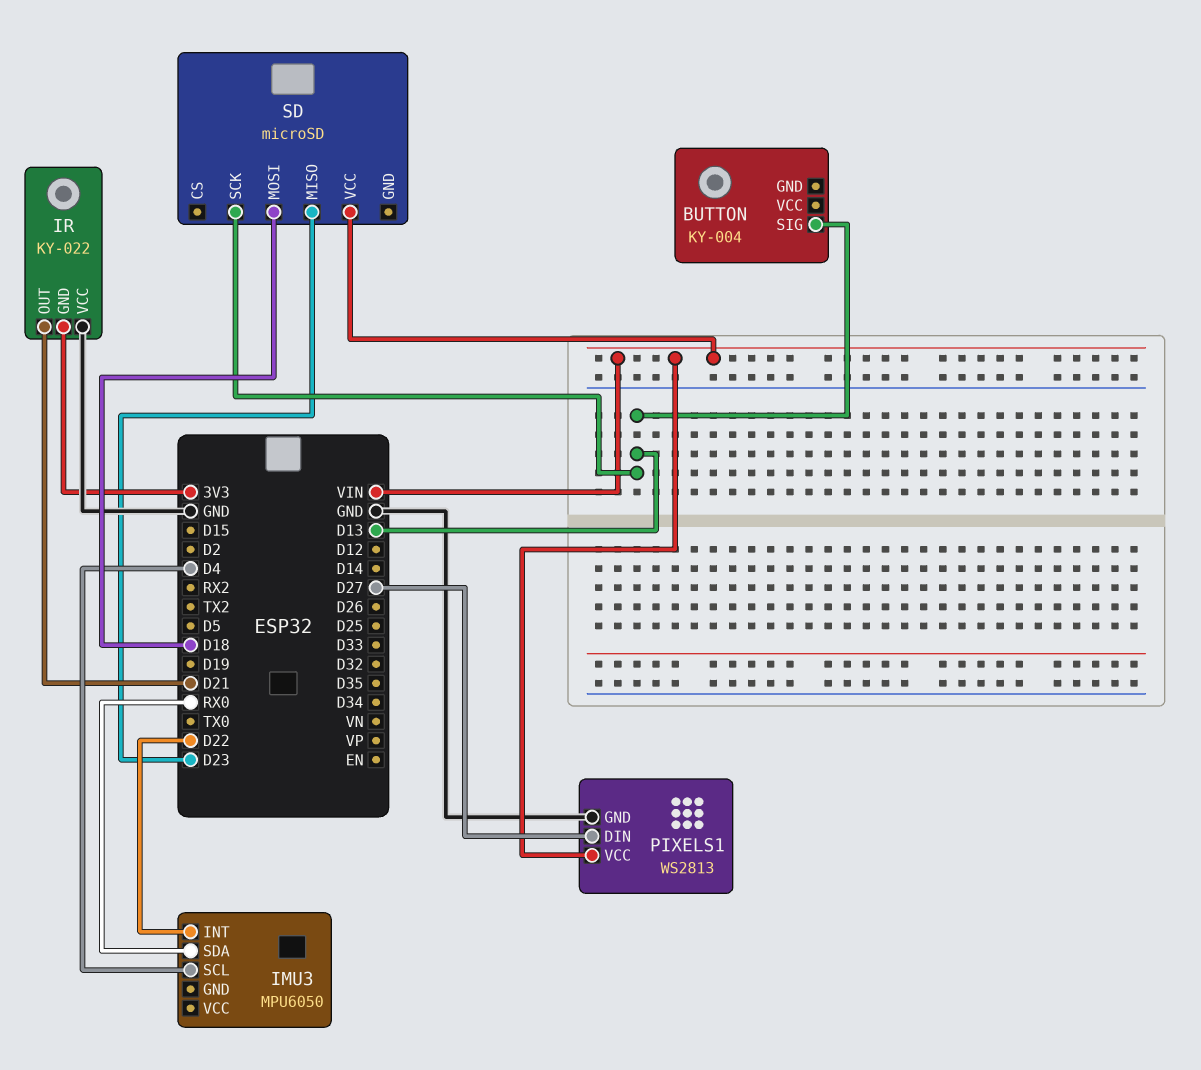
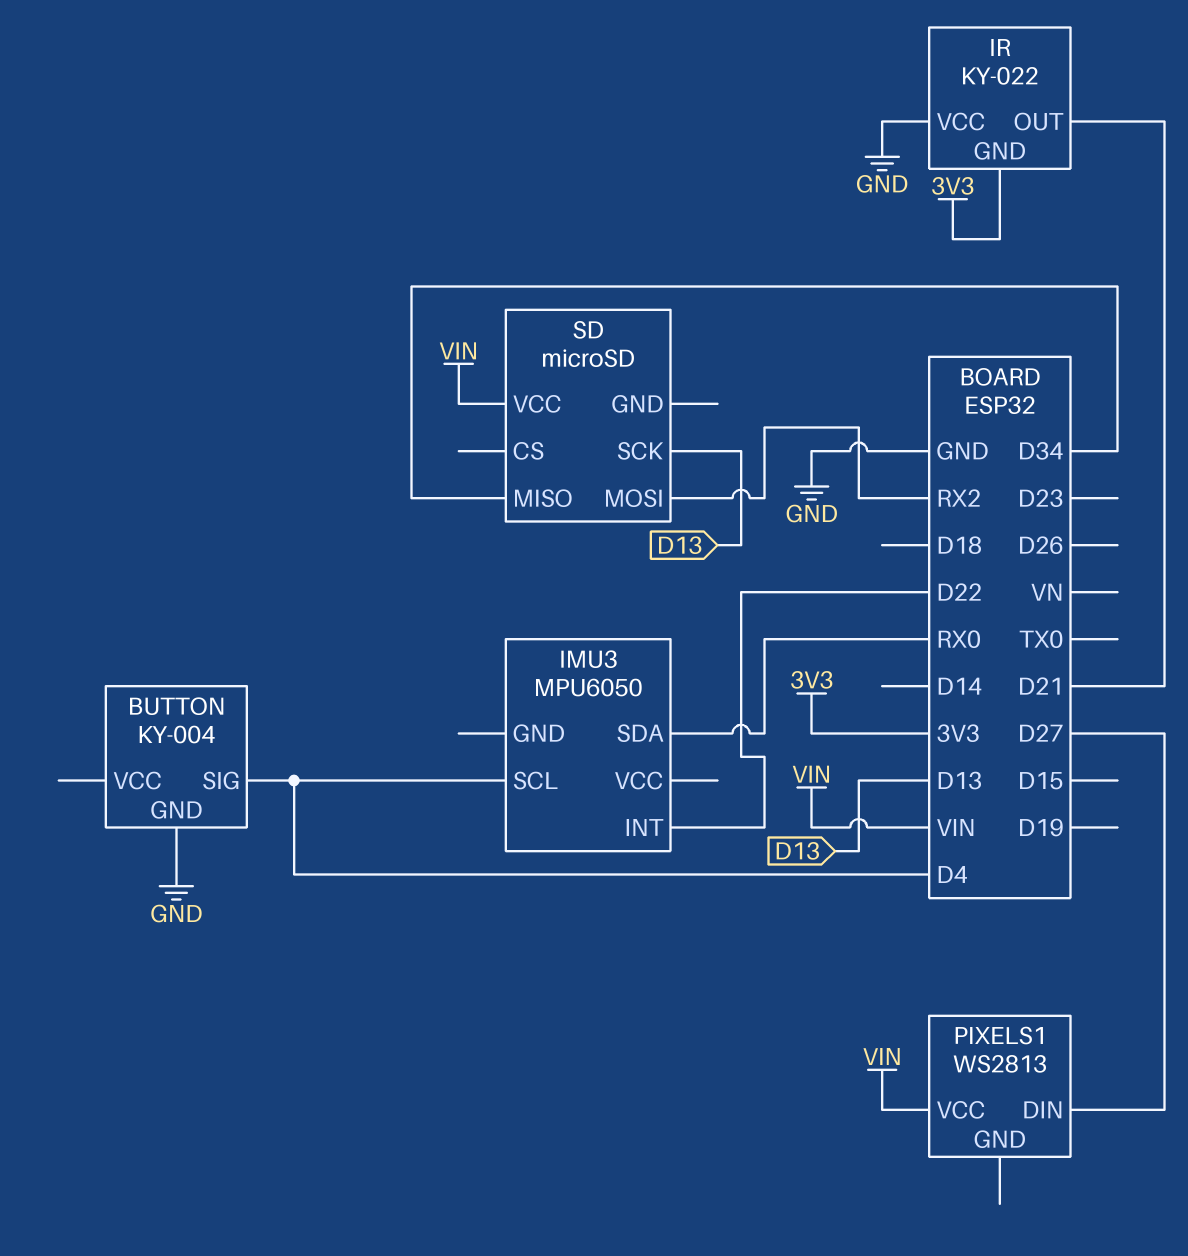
BUTTON pin GND: none -> GND
BUTTON pin SIG: D13 -> D4
PIXELS1 pin GND: GND -> none
SD pin MISO: D23 -> D34
SD pin MOSI: D18 -> RX2

